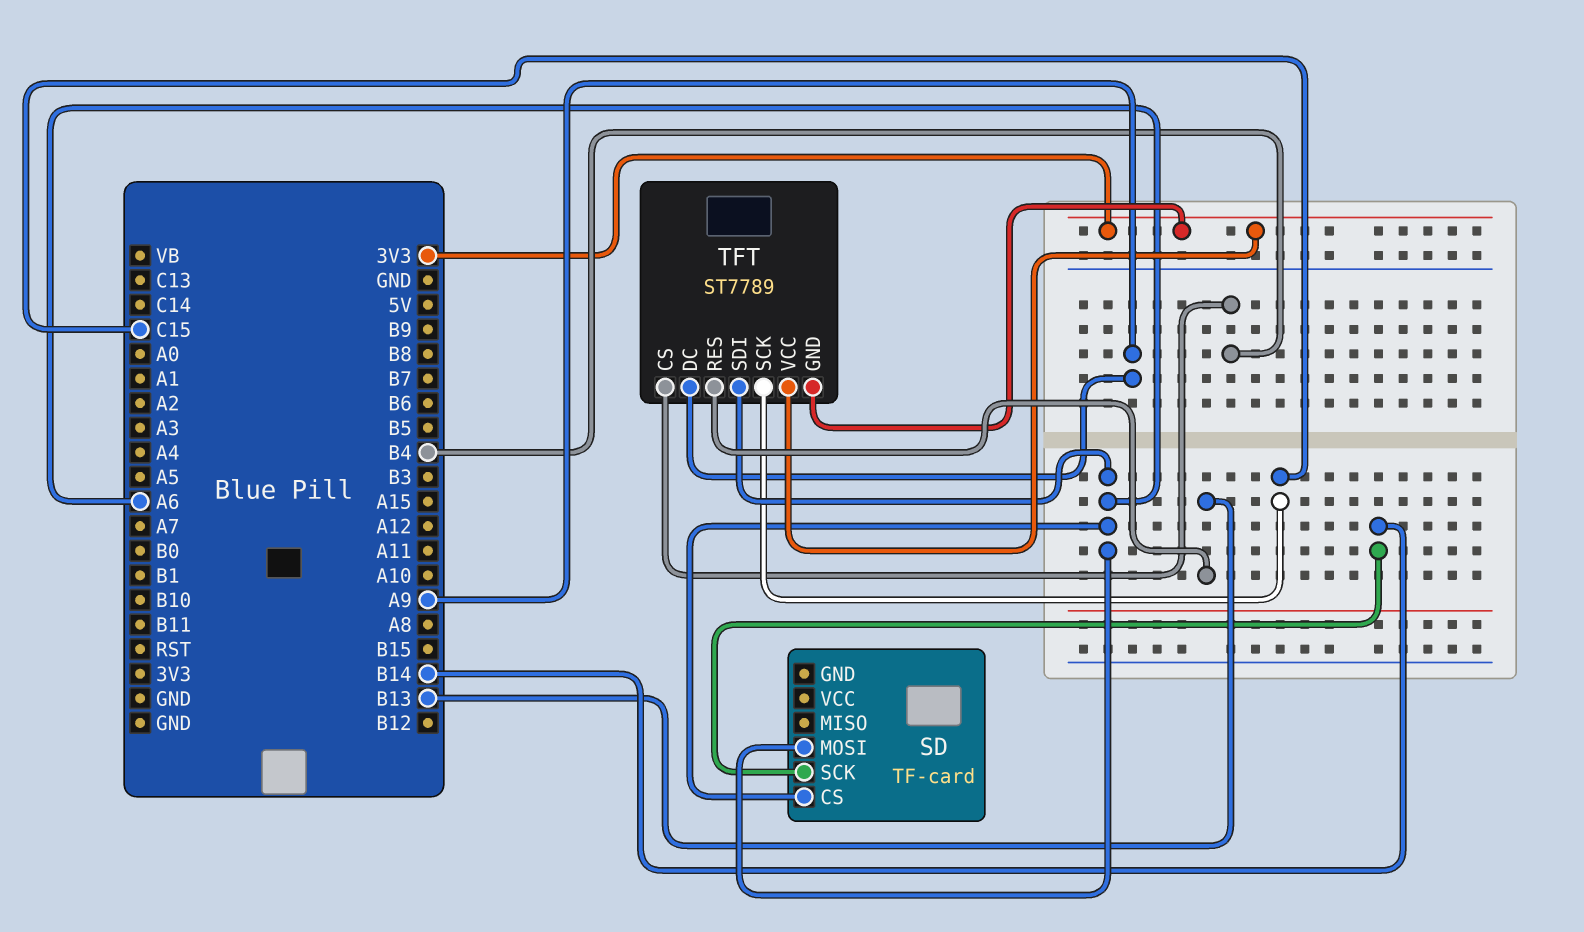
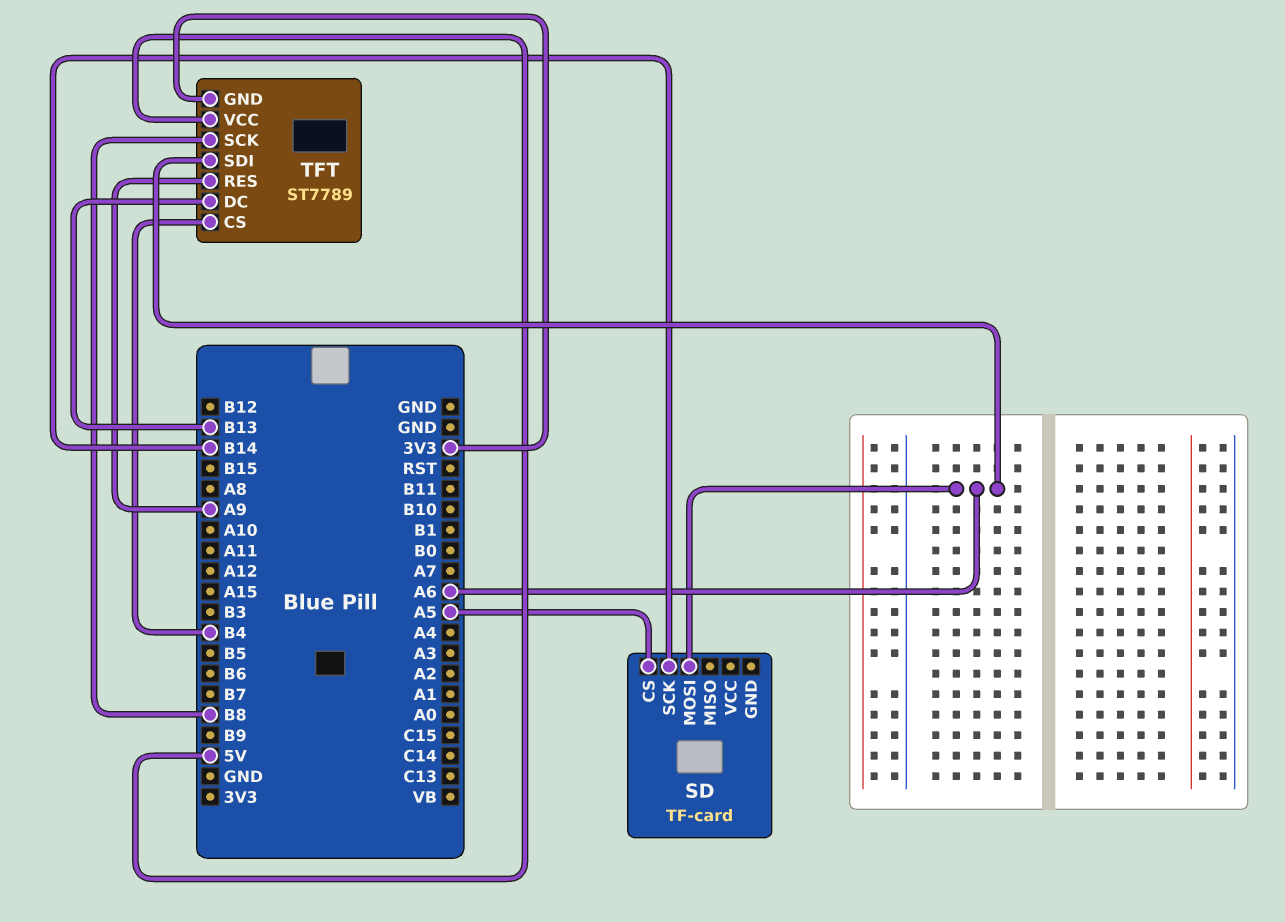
SD pin CS: A6 -> A5
TFT pin DC: A9 -> B13
TFT pin RES: B13 -> A9
TFT pin SCK: C15 -> B8
TFT pin VCC: 3V3 -> 5V

